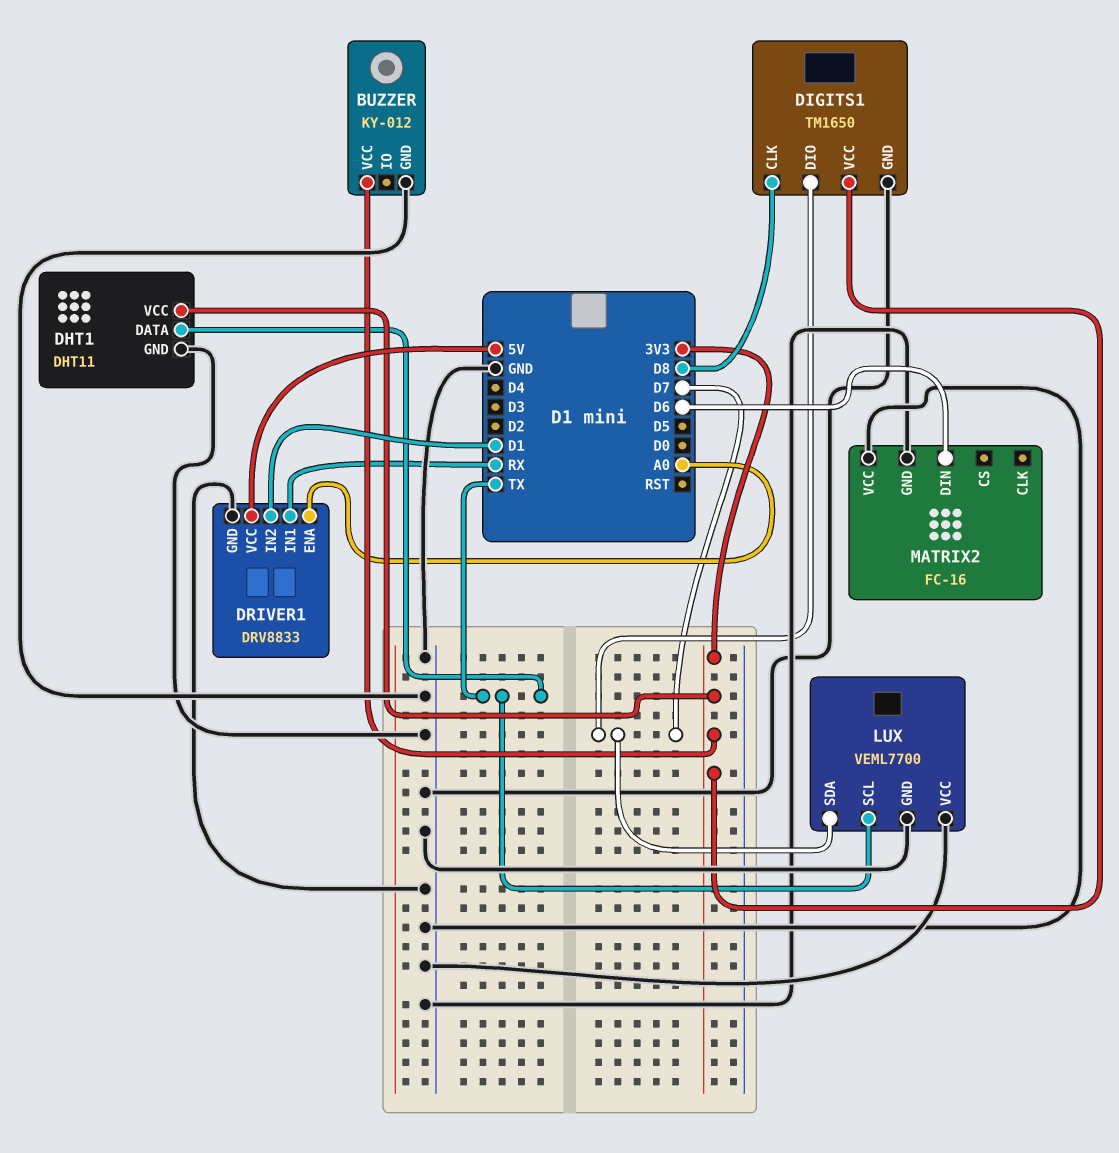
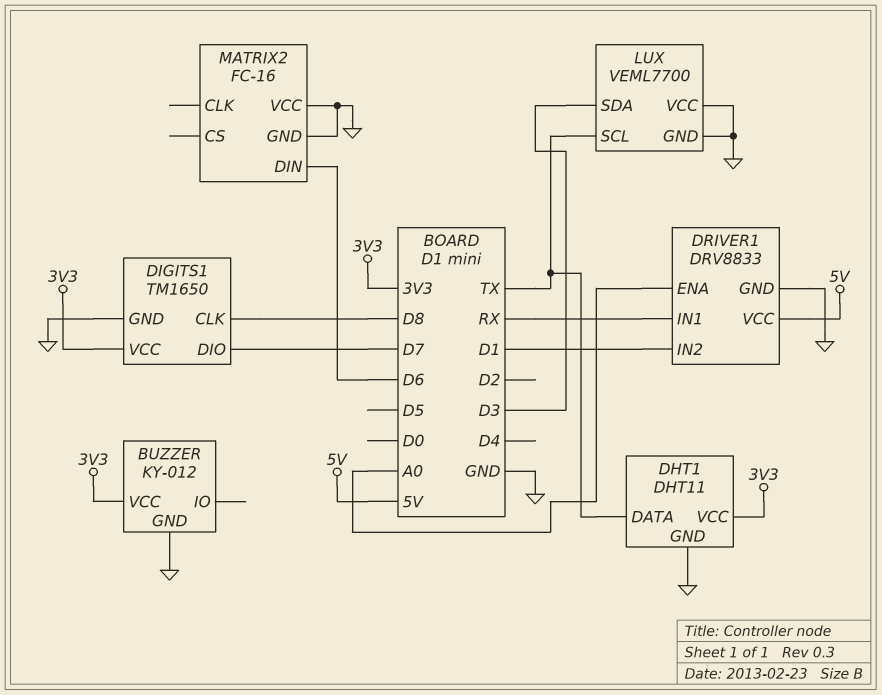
LUX pin SDA: D7 -> D3

